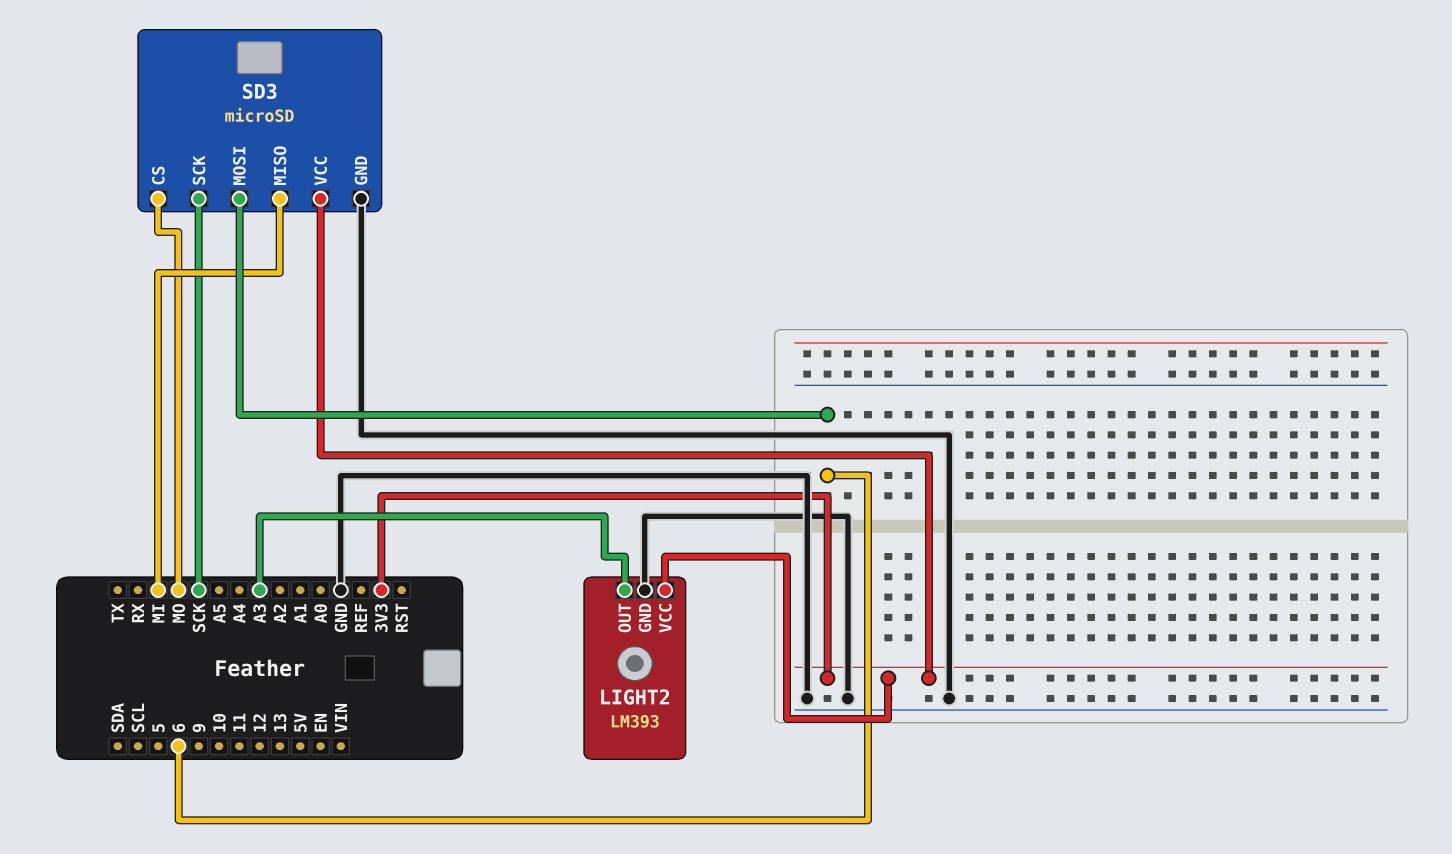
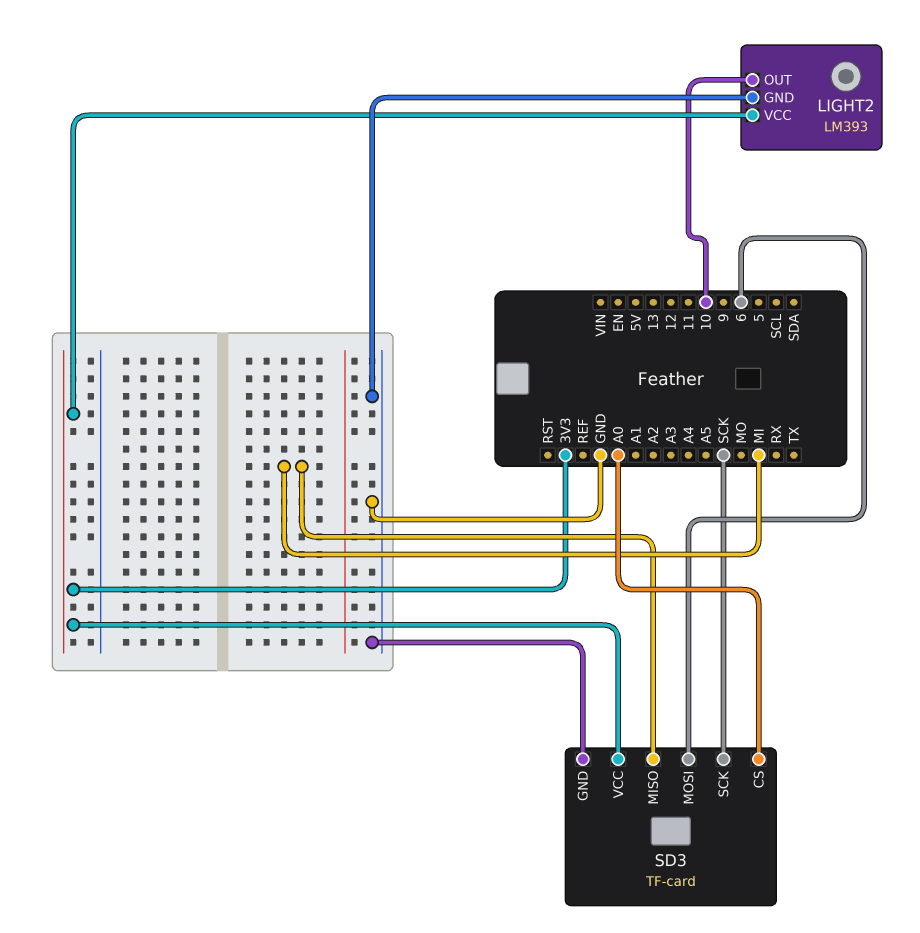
LIGHT2 pin OUT: A3 -> 10
SD3: microSD -> TF-card
SD3 pin CS: MO -> A0

